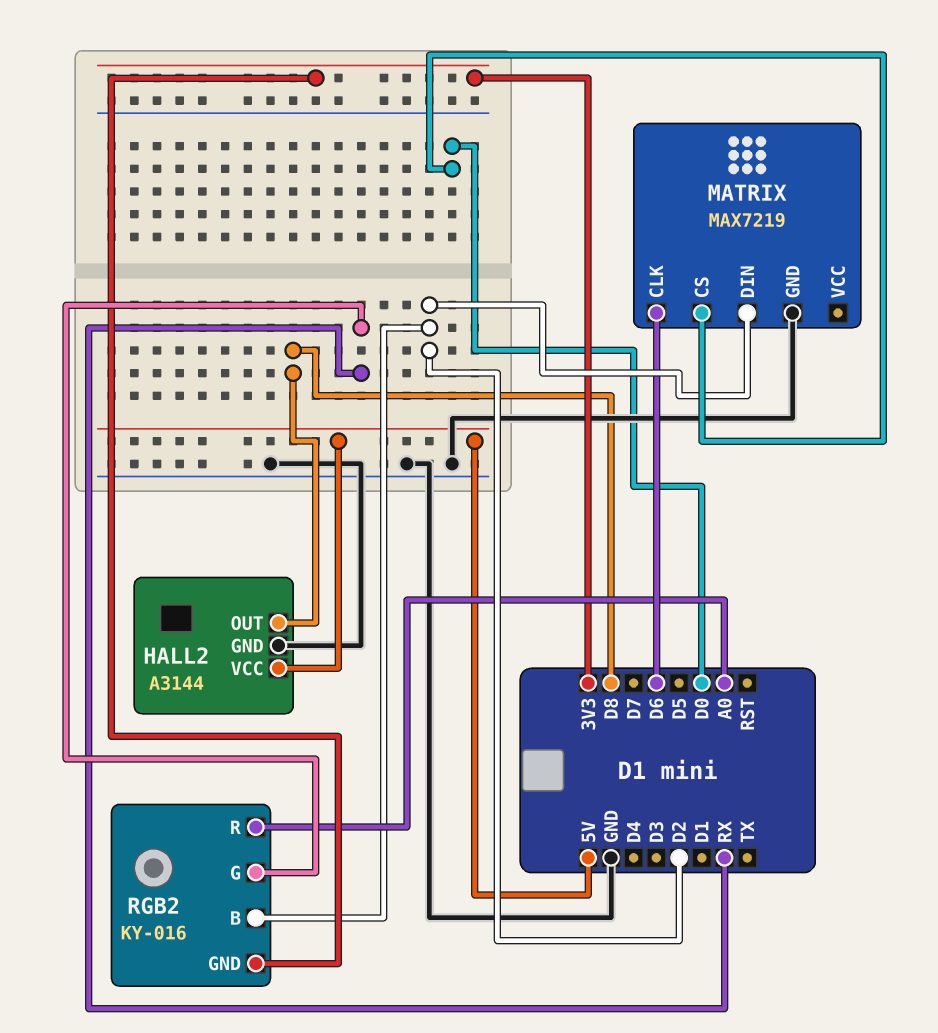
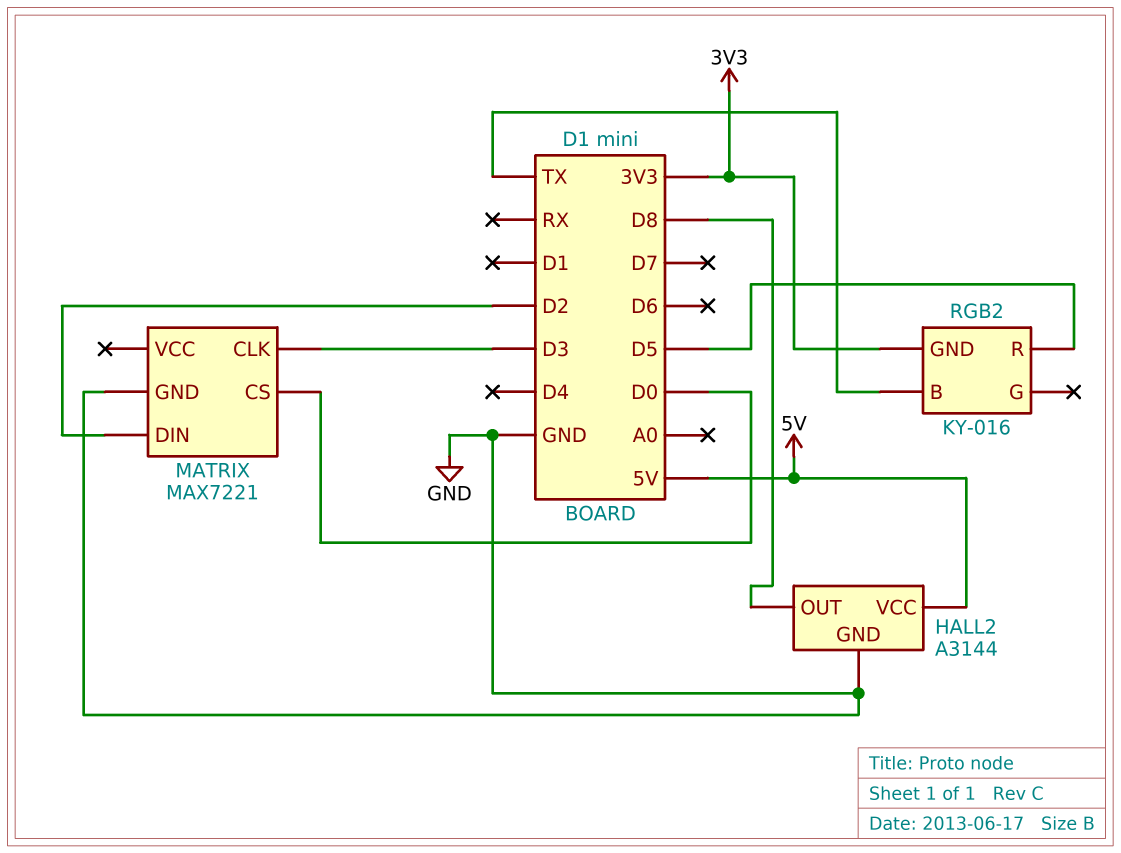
MATRIX: MAX7219 -> MAX7221
MATRIX pin CLK: D6 -> D3
RGB2 pin B: D2 -> TX
RGB2 pin G: RX -> none
RGB2 pin R: A0 -> D5

